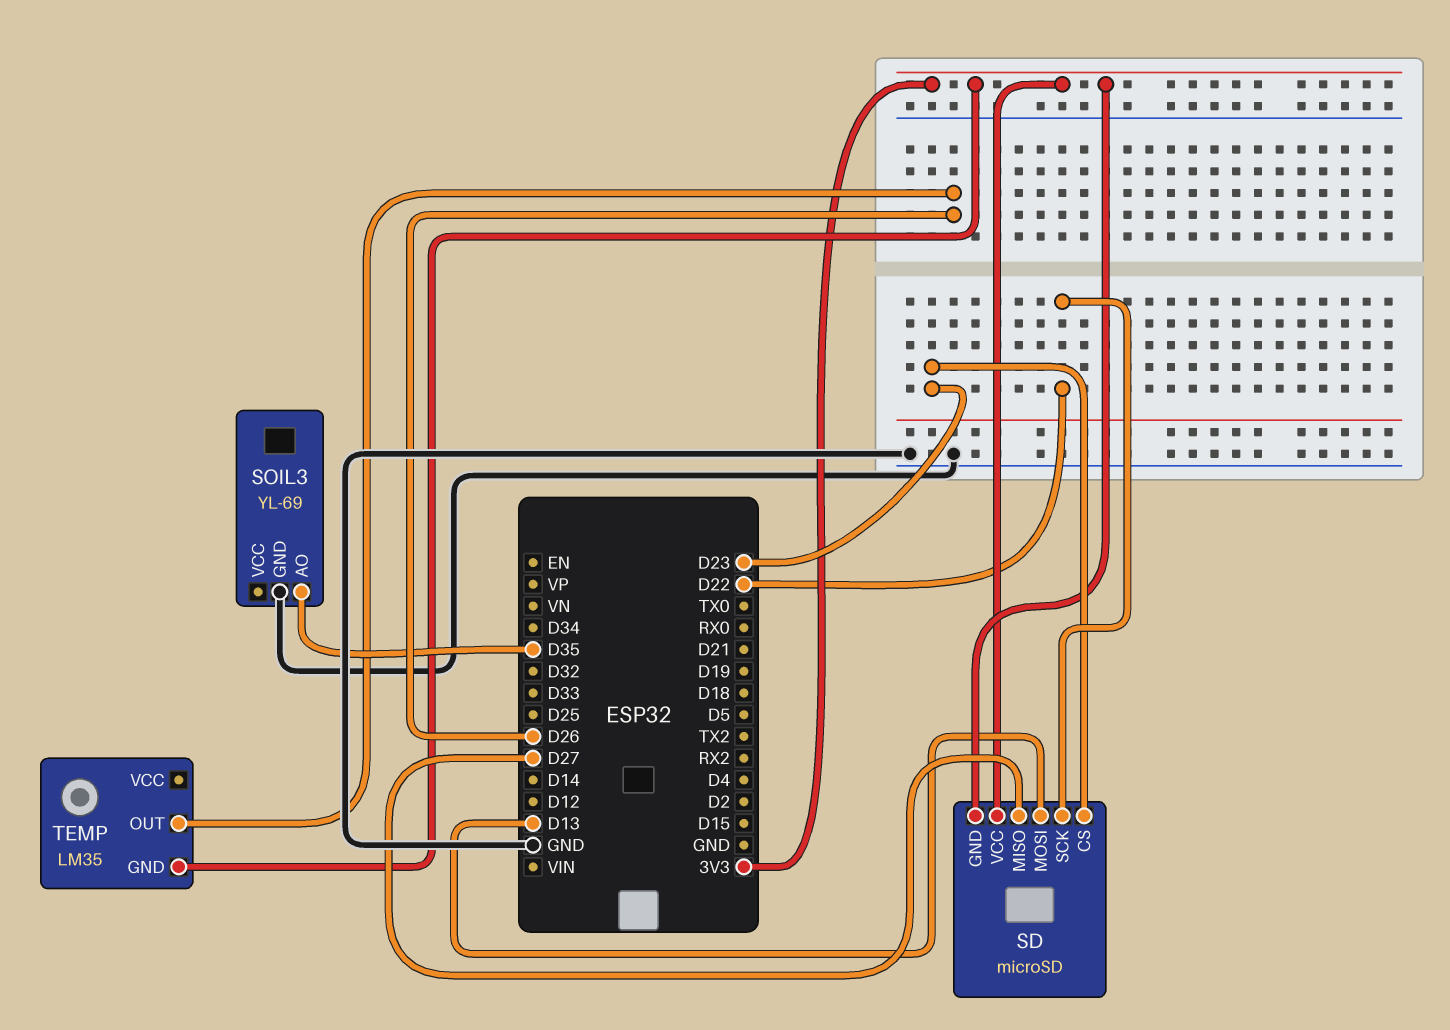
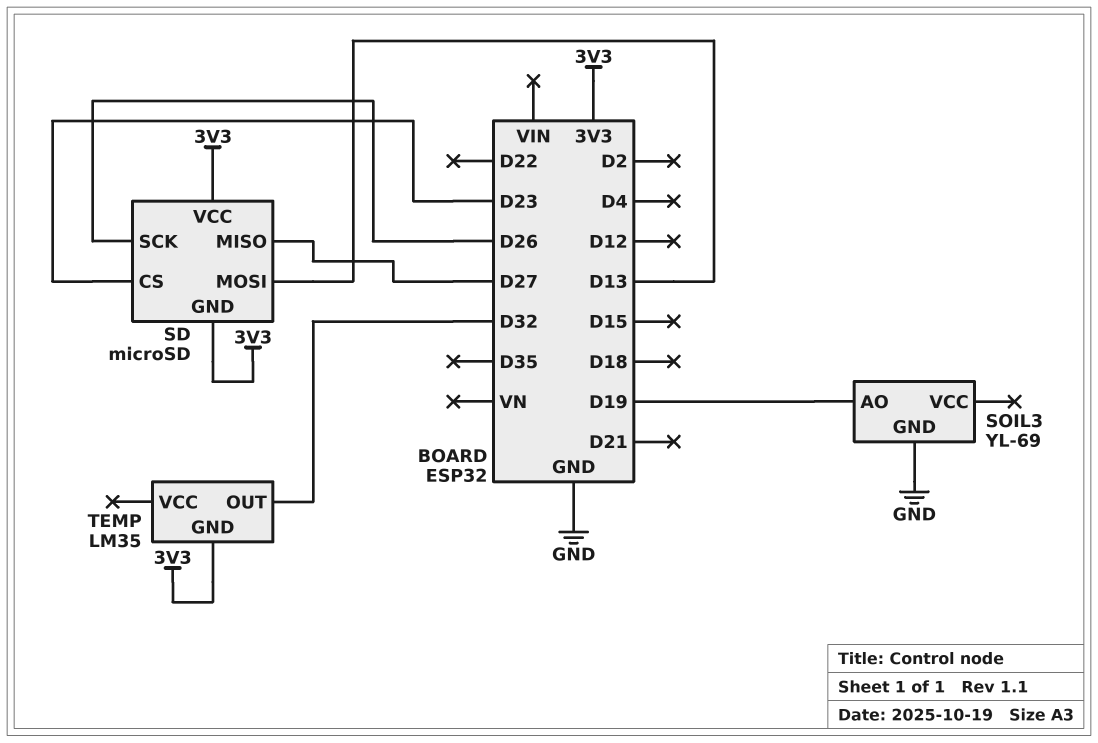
SD pin SCK: D22 -> D26
SOIL3 pin AO: D35 -> D19
TEMP pin OUT: D26 -> D32

